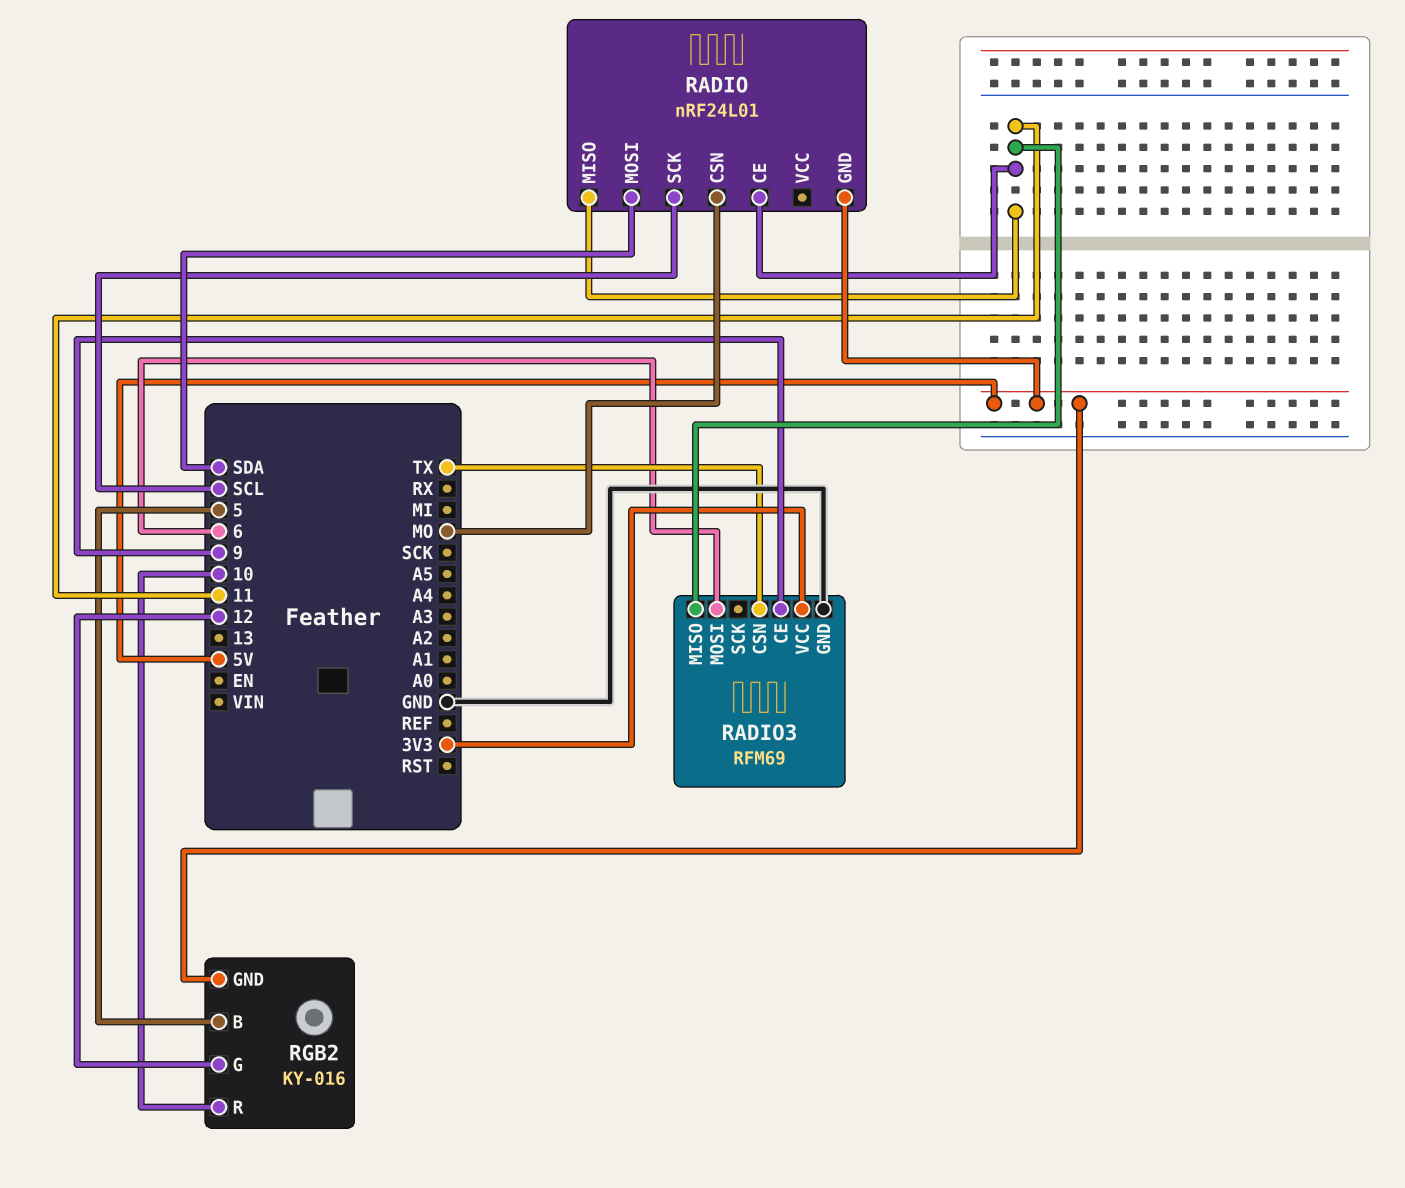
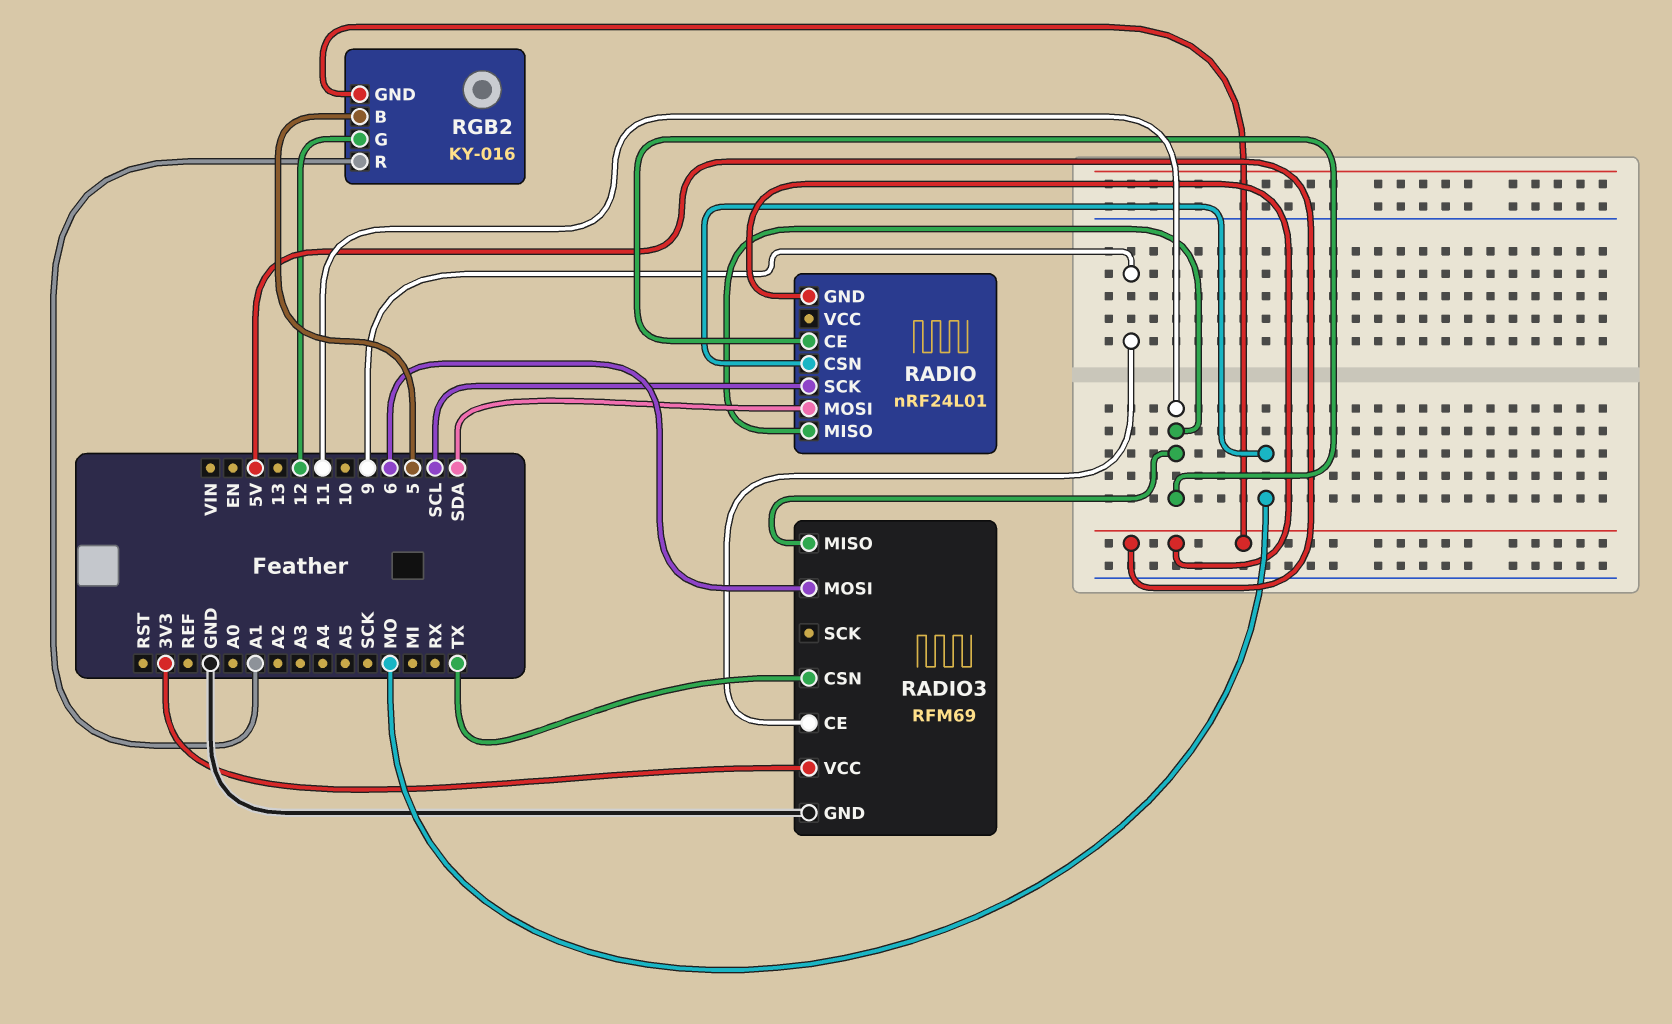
RGB2 pin R: 10 -> A1

